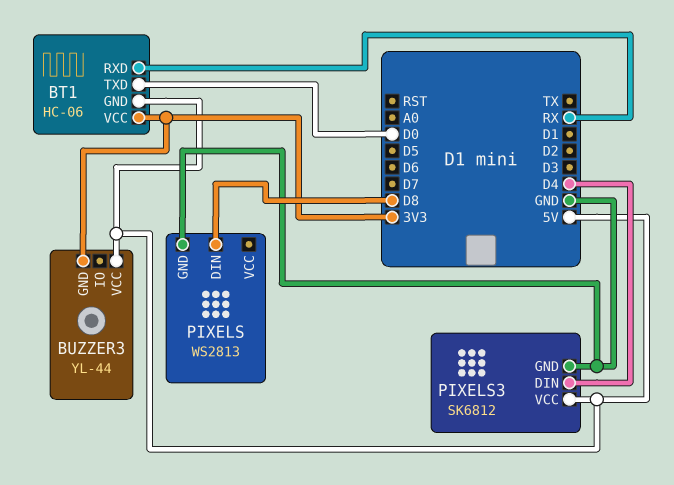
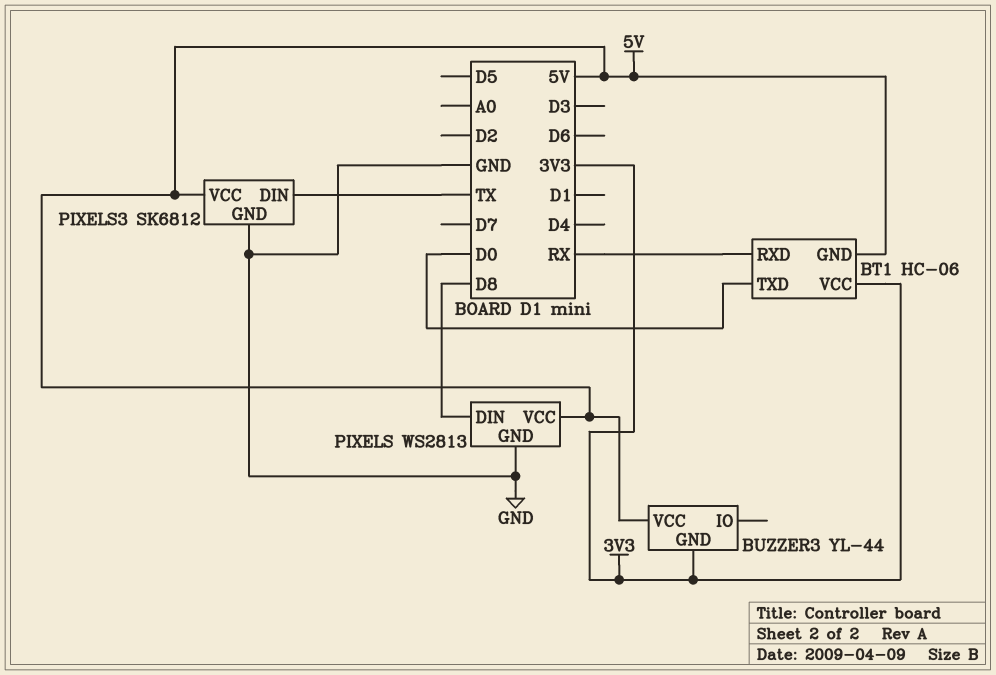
PIXELS pin VCC: none -> 5V
PIXELS3 pin DIN: D4 -> TX

